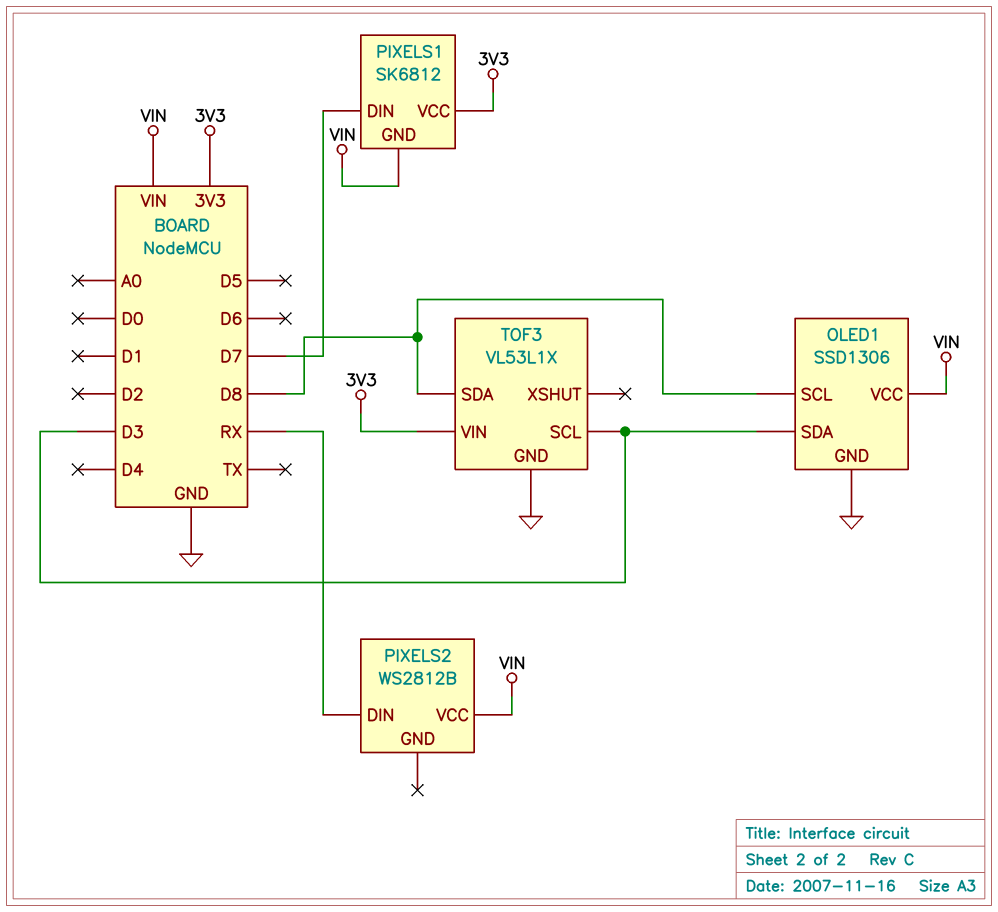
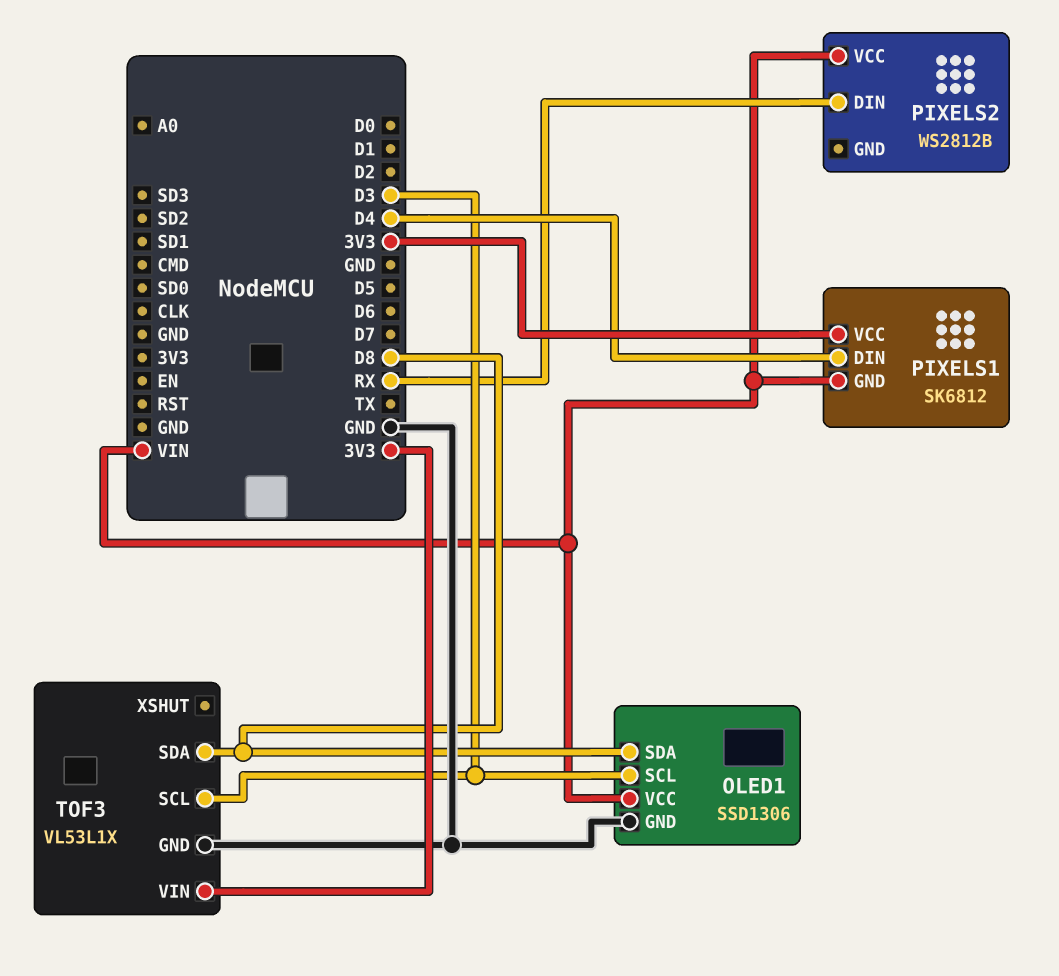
OLED1 pin SCL: D8 -> D3
OLED1 pin SDA: D3 -> D8
PIXELS1 pin DIN: D7 -> D4

